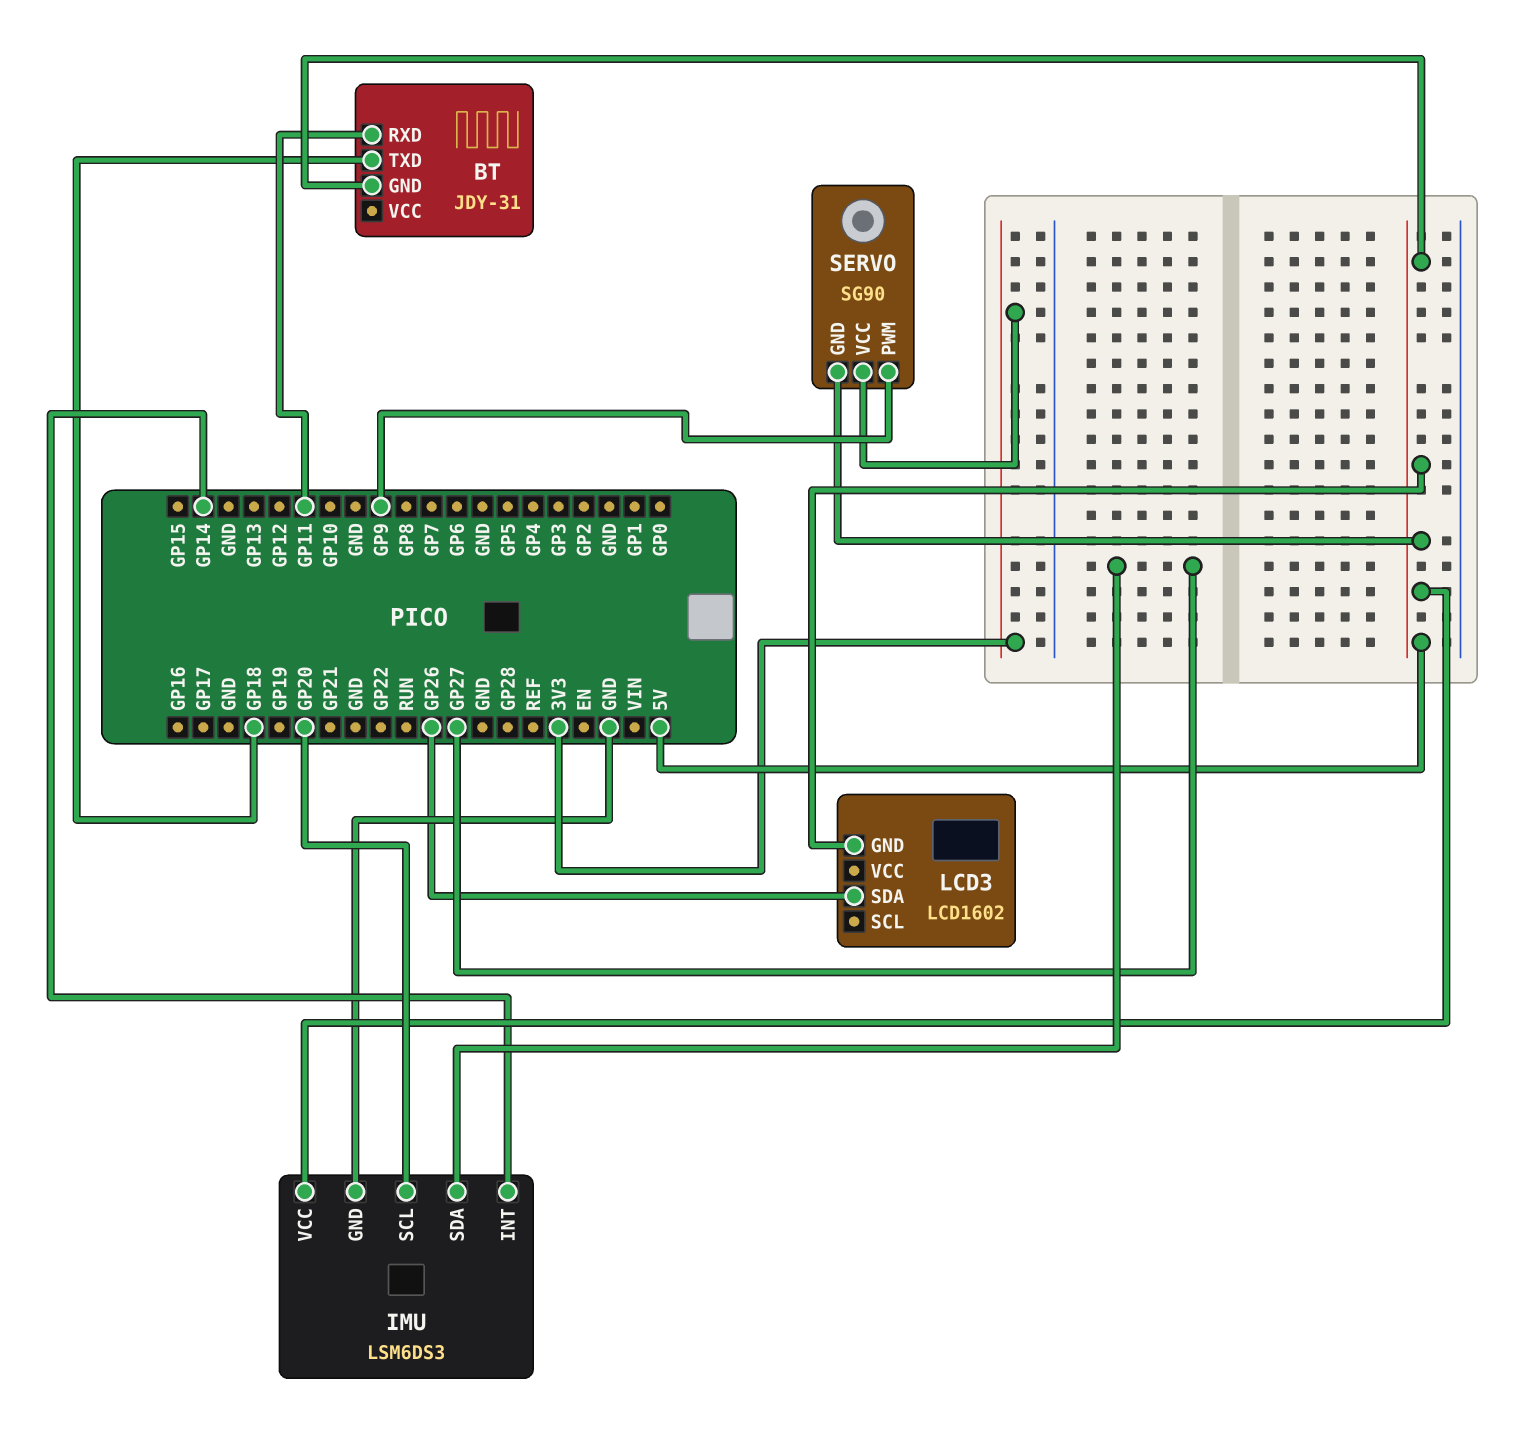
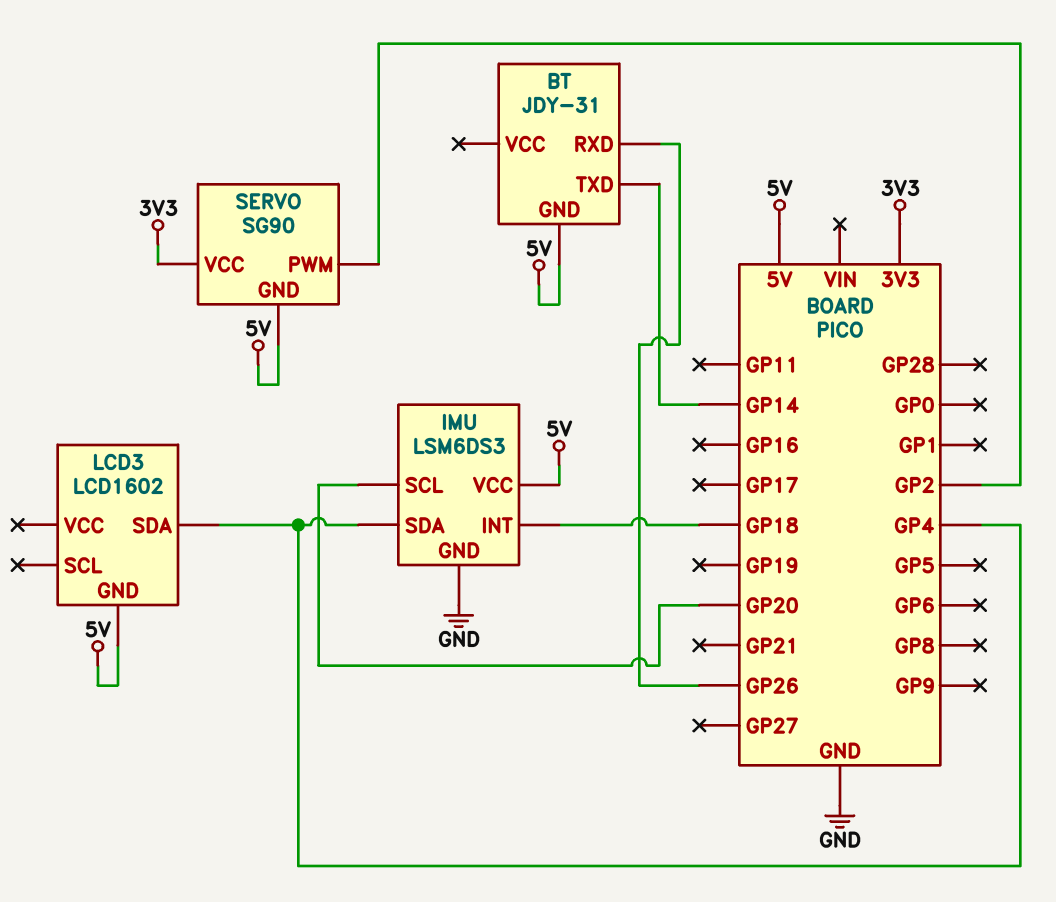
BT pin RXD: GP11 -> GP26
BT pin TXD: GP18 -> GP14
IMU pin INT: GP14 -> GP18
IMU pin SDA: GP27 -> GP4
LCD3 pin SDA: GP26 -> GP4
SERVO pin PWM: GP9 -> GP2

